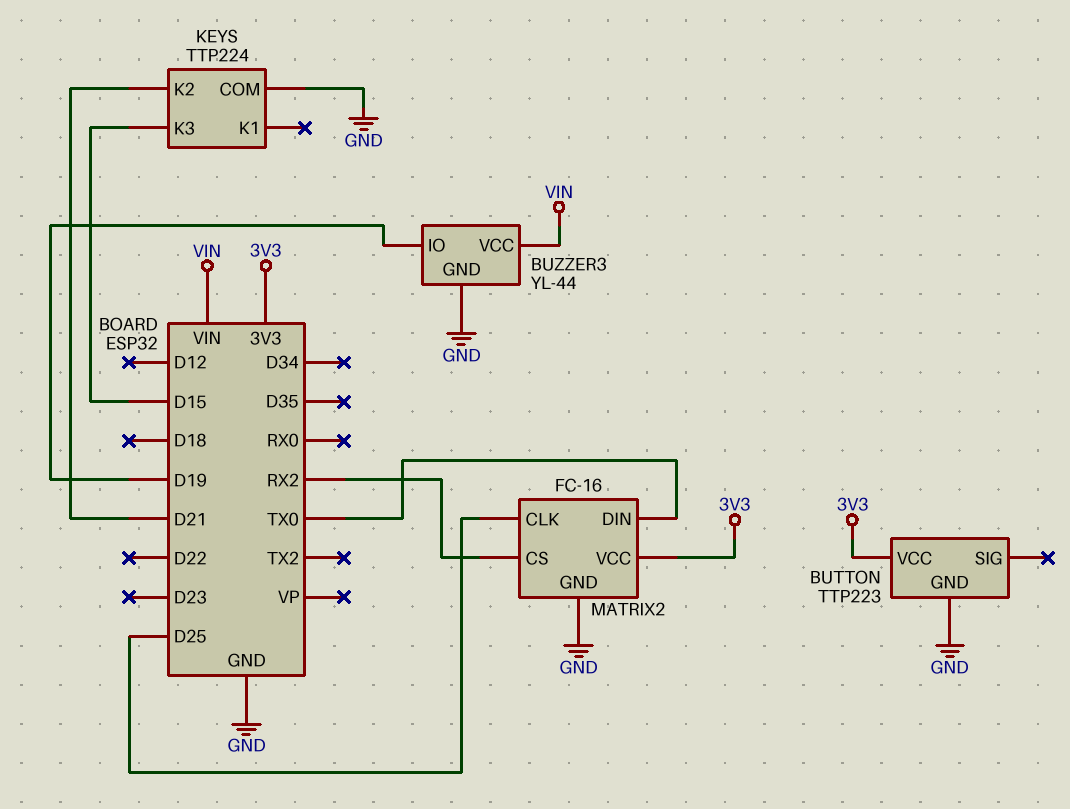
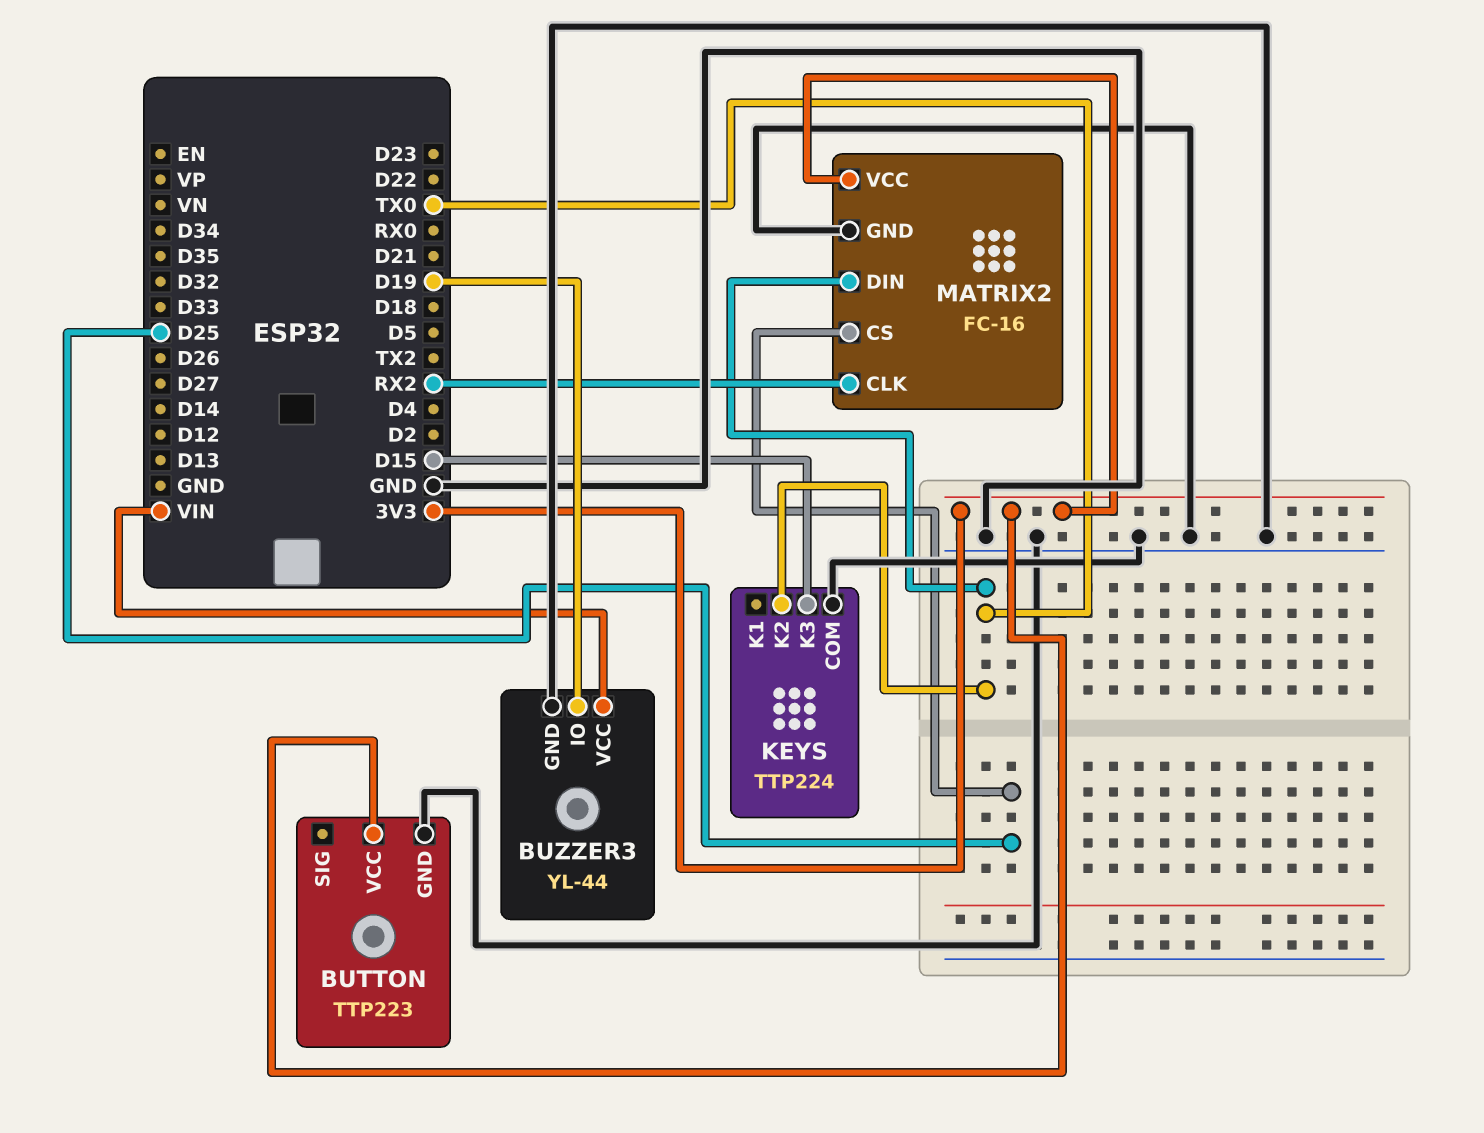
KEYS pin K2: D21 -> TX0
MATRIX2 pin CLK: D25 -> RX2
MATRIX2 pin CS: RX2 -> D25

